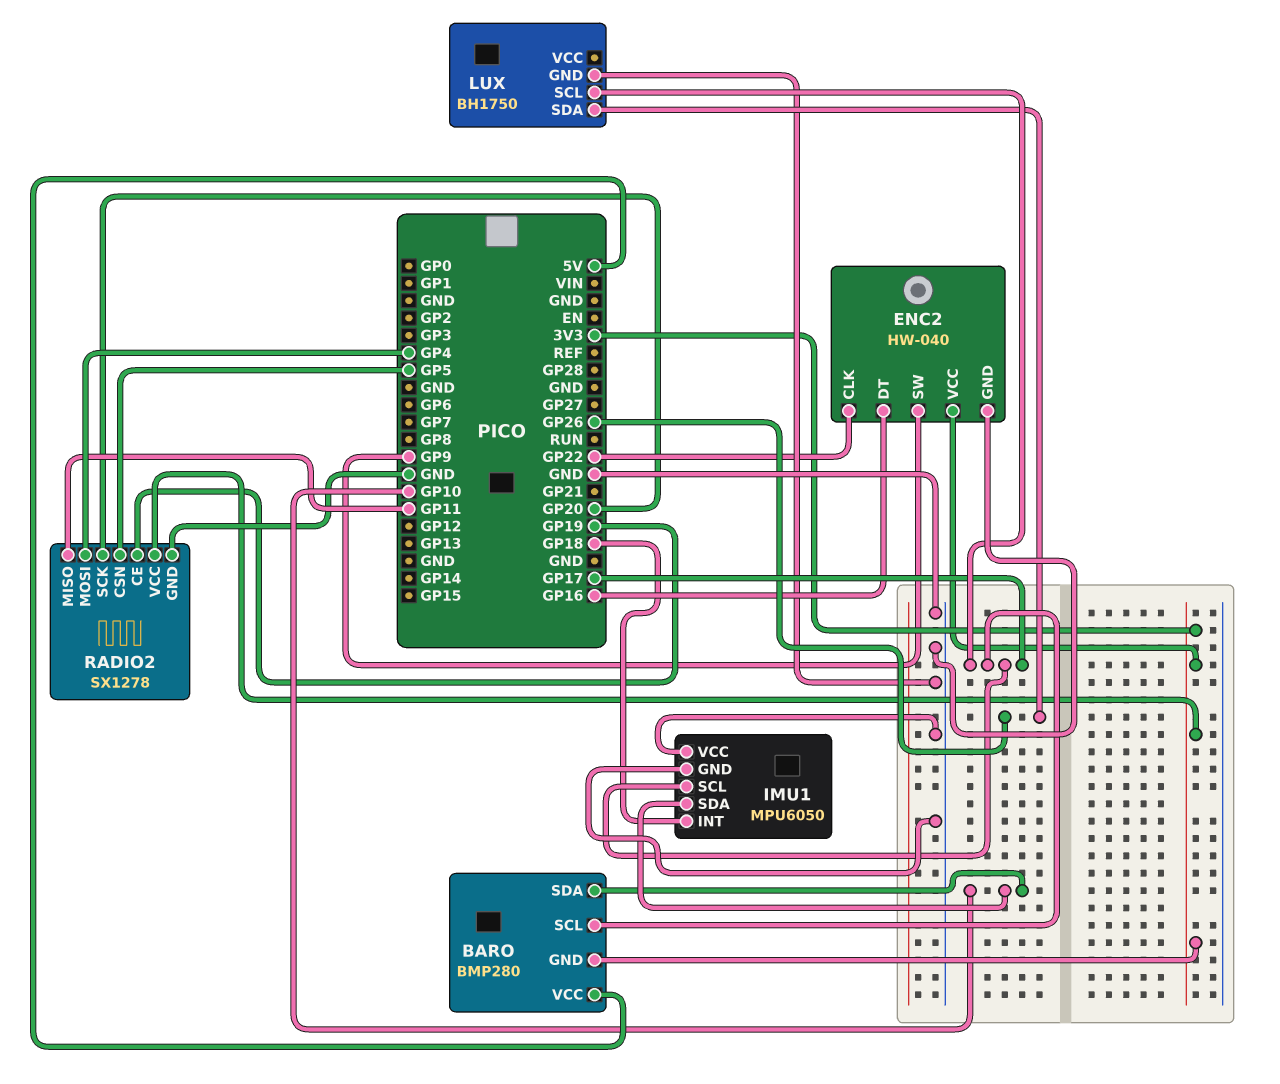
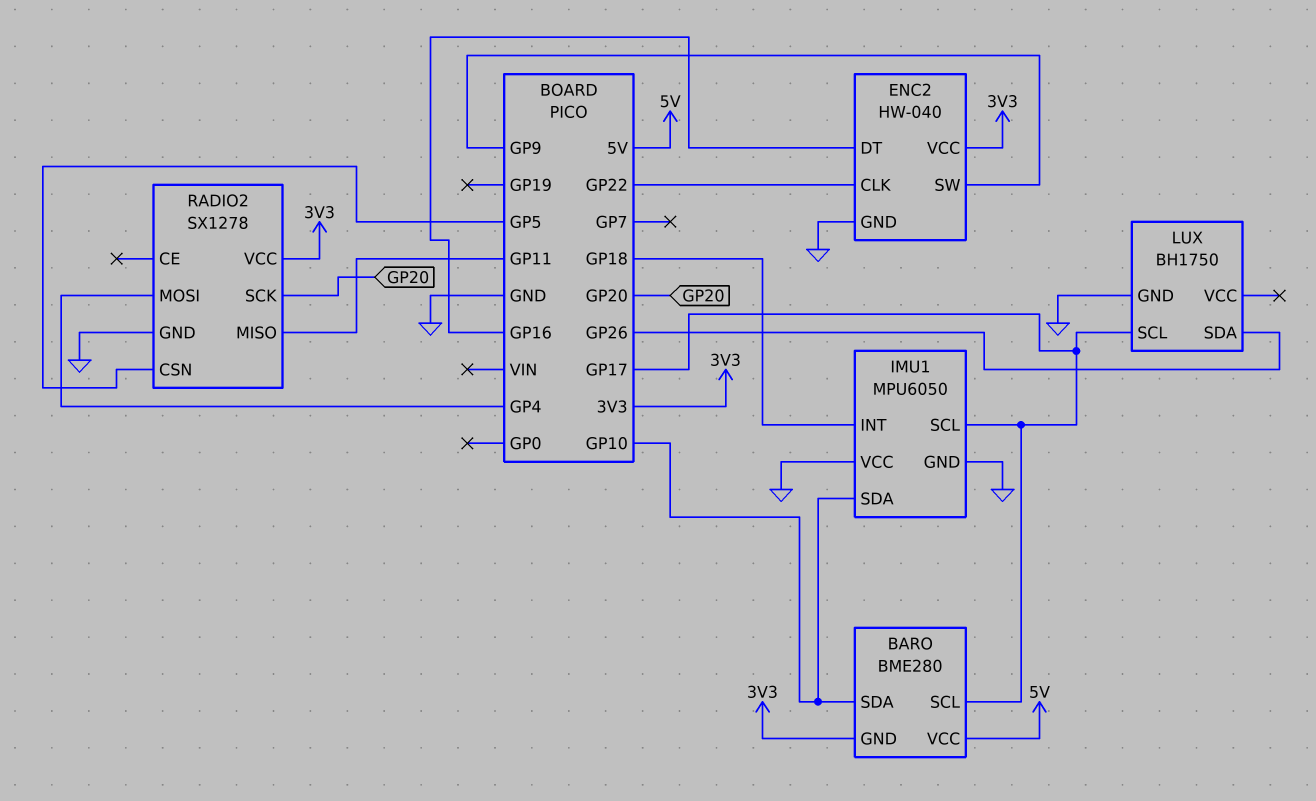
BARO: BMP280 -> BME280
RADIO2 pin CE: GP19 -> none

